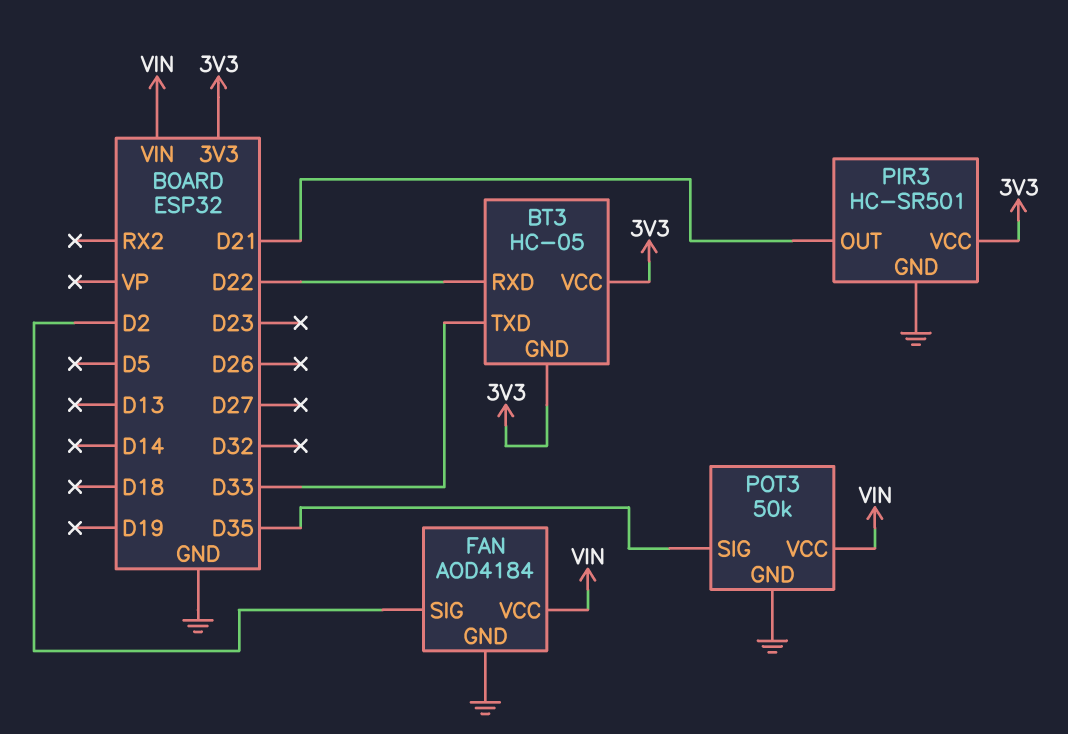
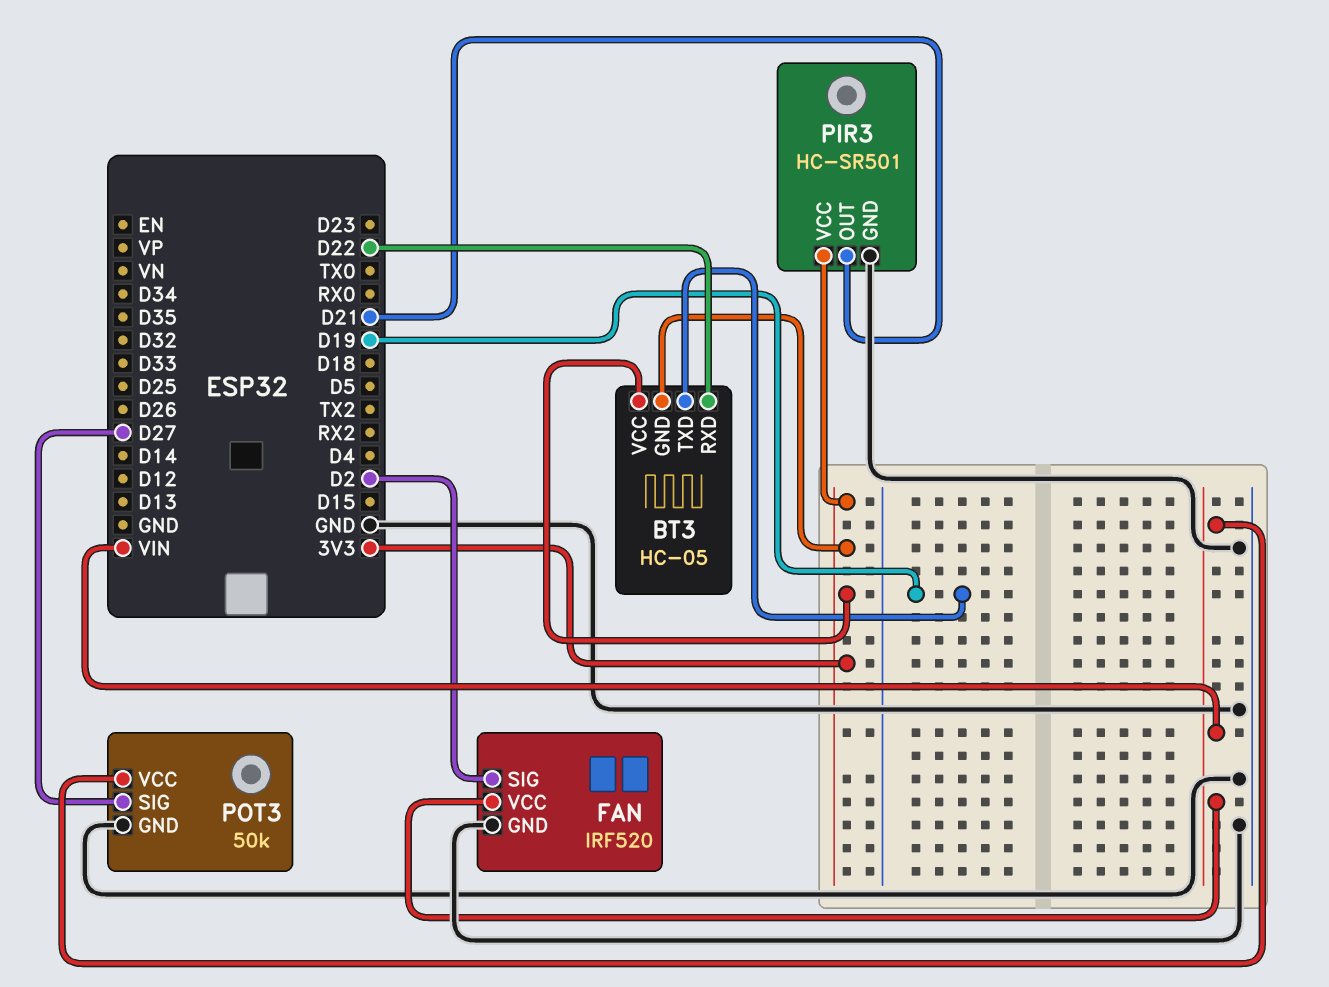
BT3 pin TXD: D33 -> D19
FAN: AOD4184 -> IRF520
POT3 pin SIG: D35 -> D27

